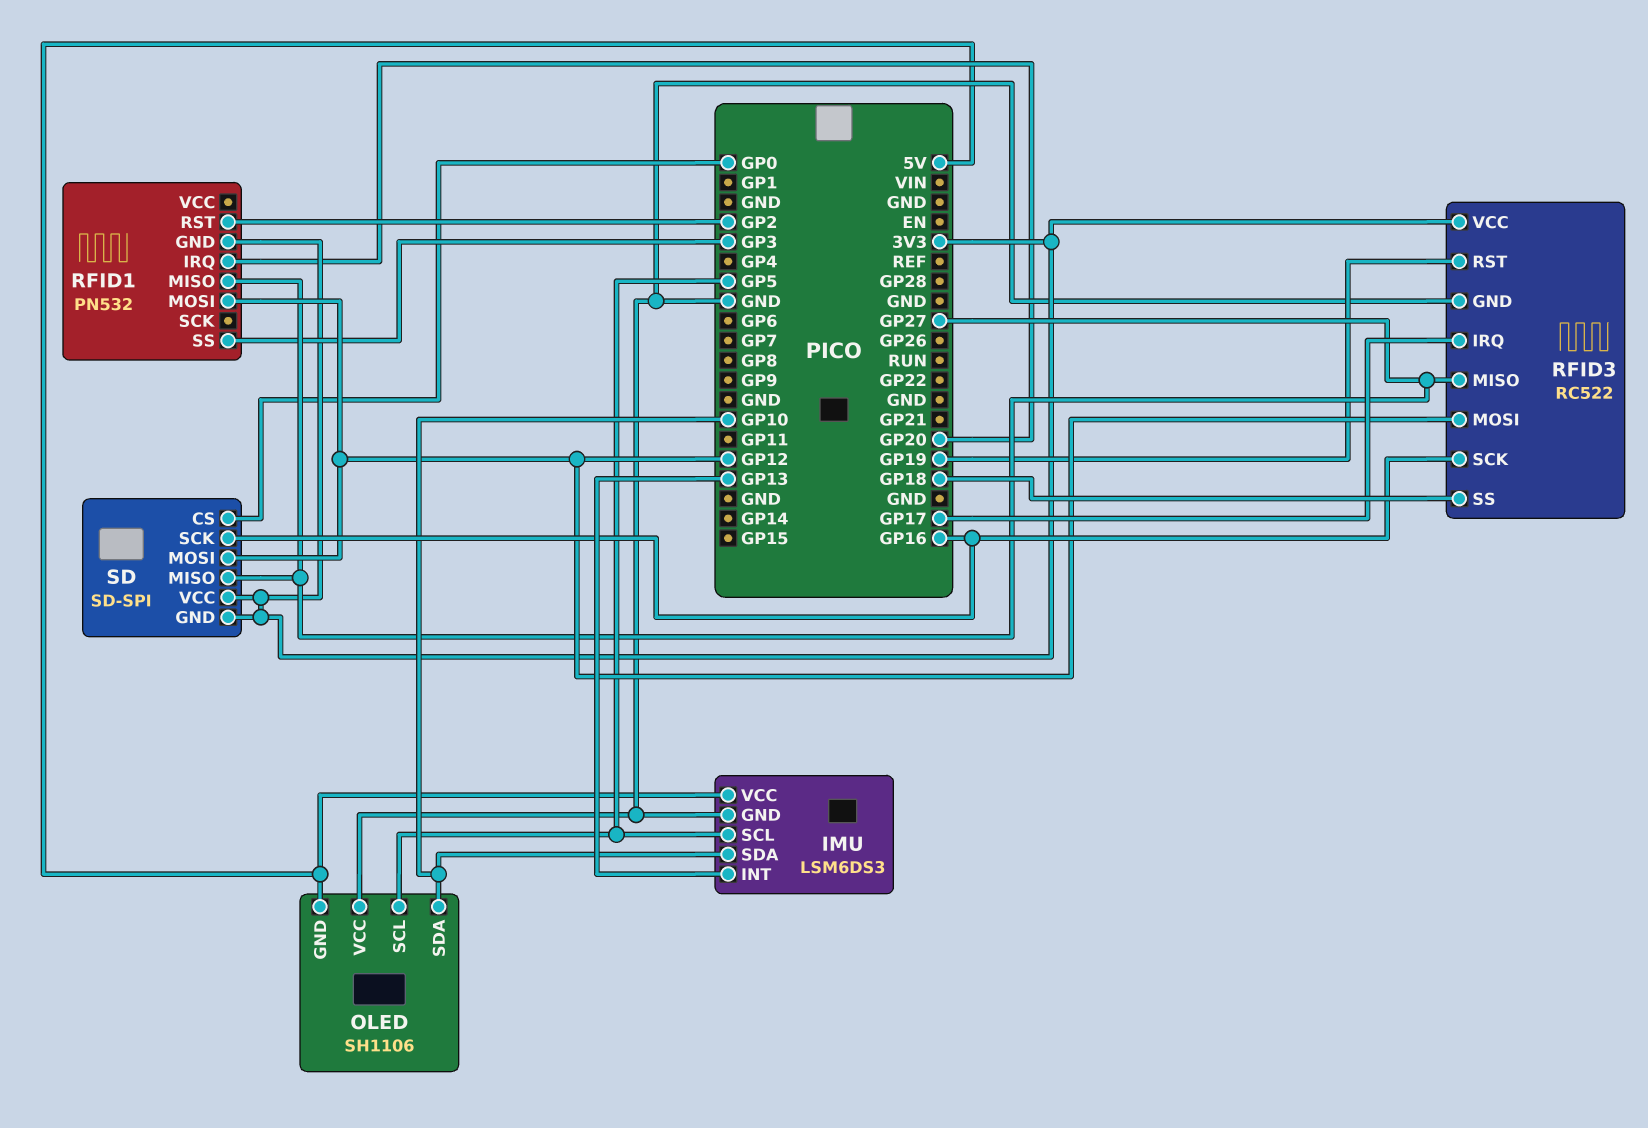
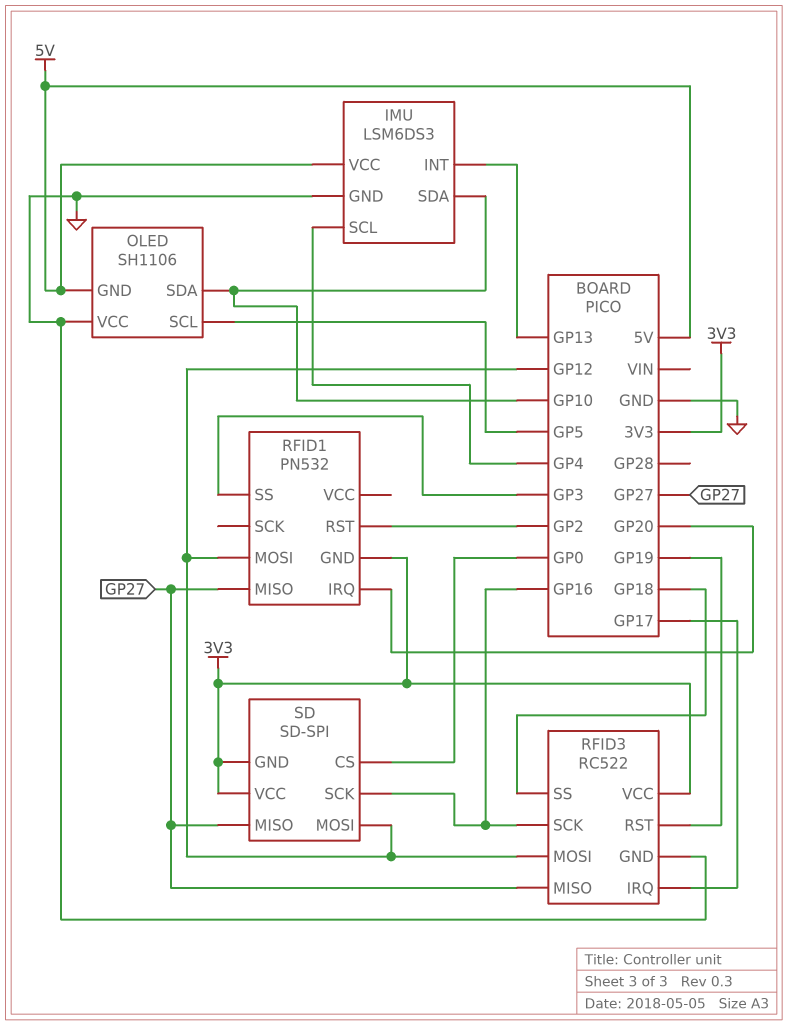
IMU pin SCL: GP5 -> GP4

